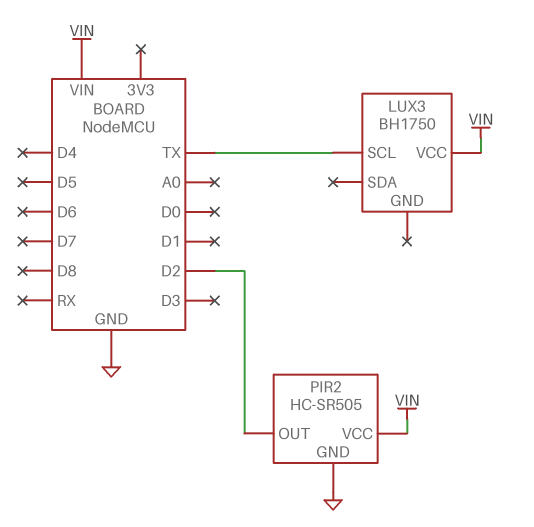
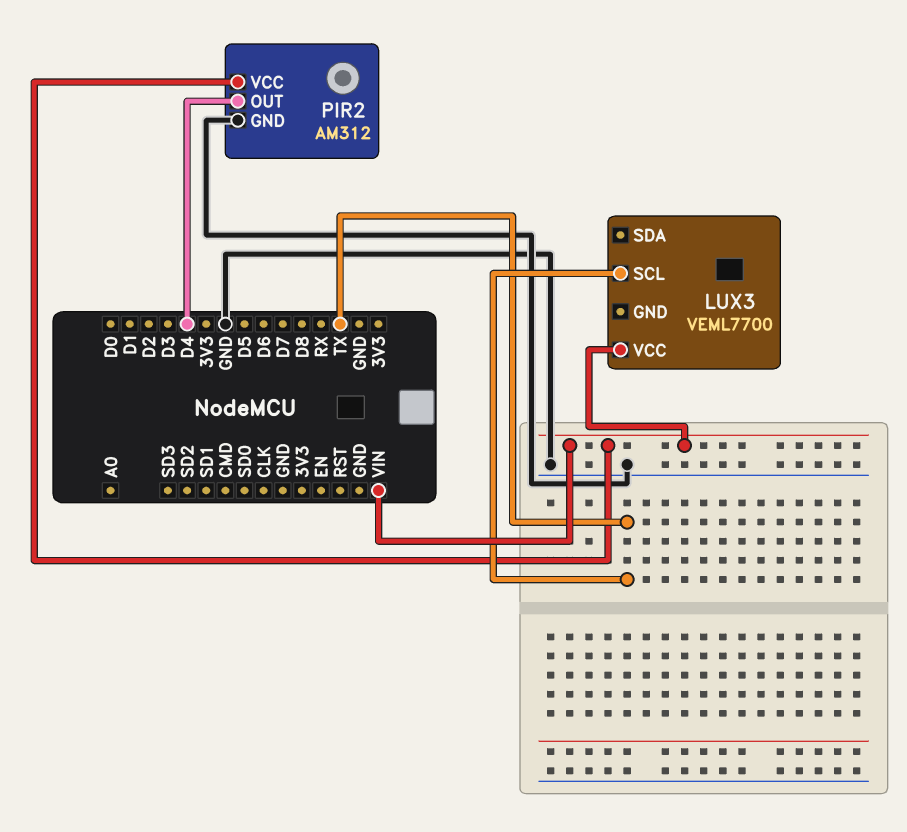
LUX3: BH1750 -> VEML7700
PIR2: HC-SR505 -> AM312
PIR2 pin OUT: D2 -> D4

